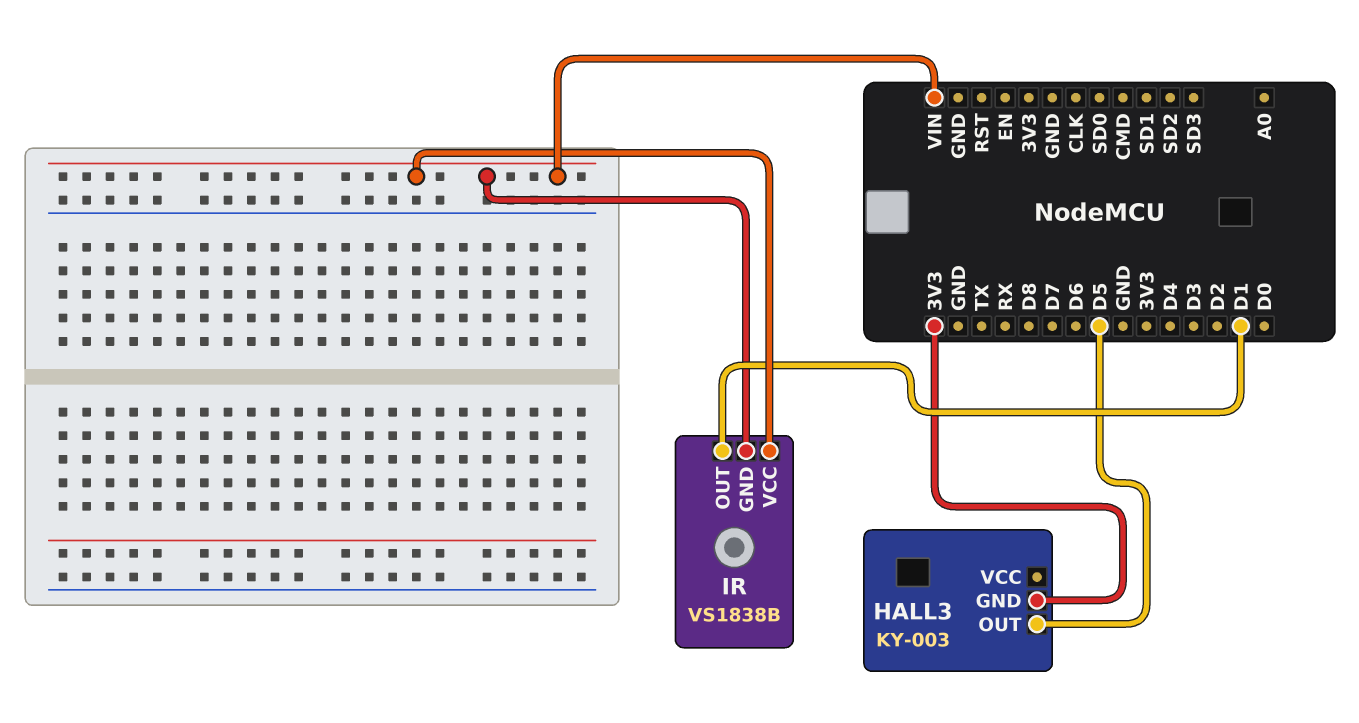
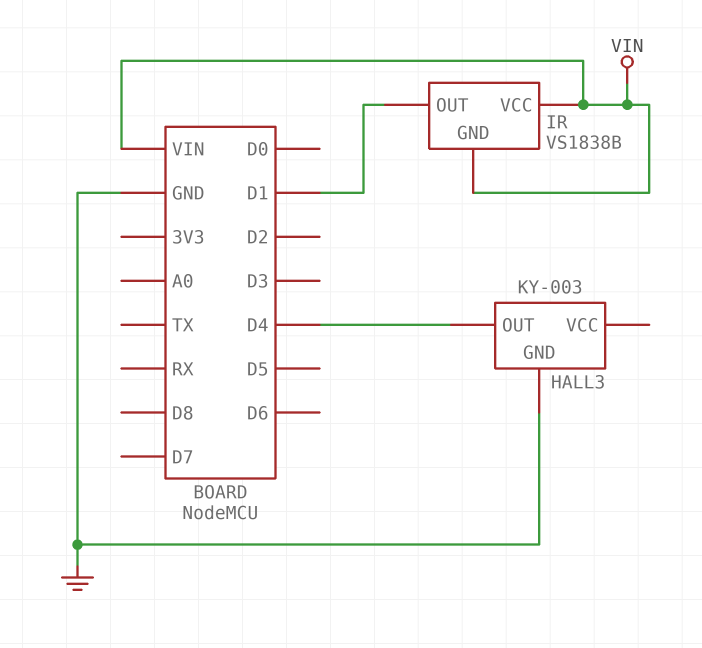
HALL3 pin GND: 3V3 -> GND
HALL3 pin OUT: D5 -> D4

